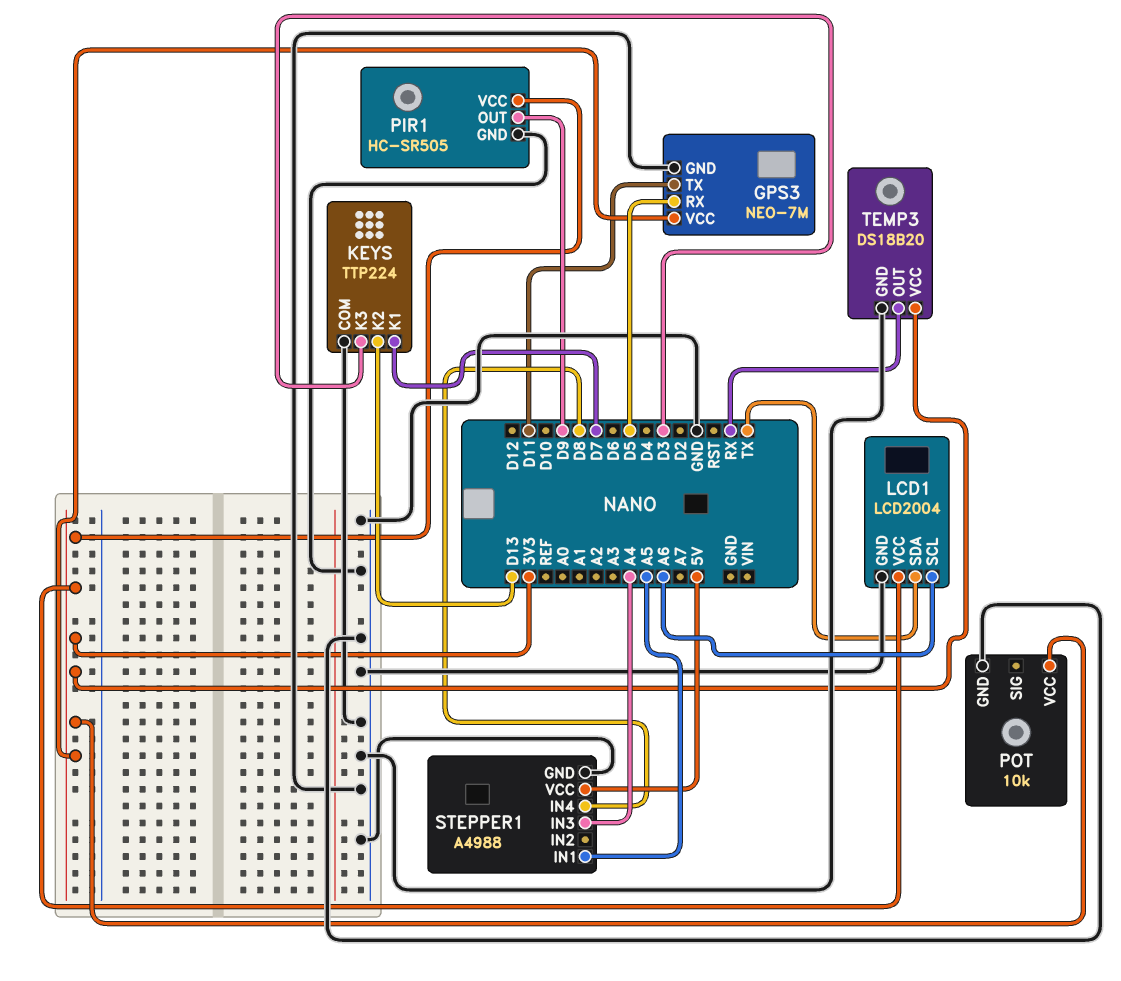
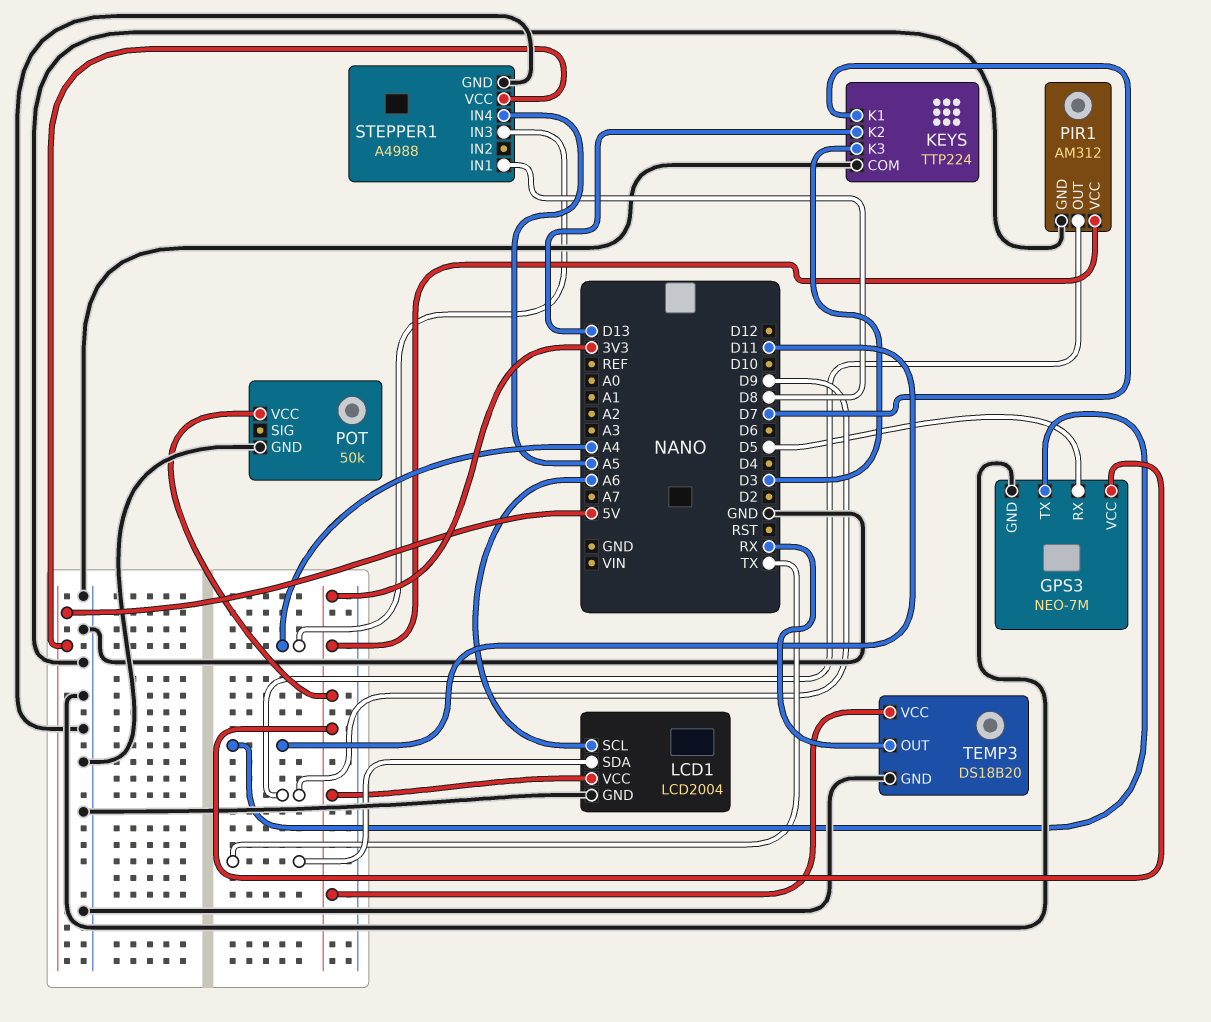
PIR1: HC-SR505 -> AM312
POT: 10k -> 50k
STEPPER1 pin IN1: A5 -> D8
STEPPER1 pin IN4: D8 -> A5

